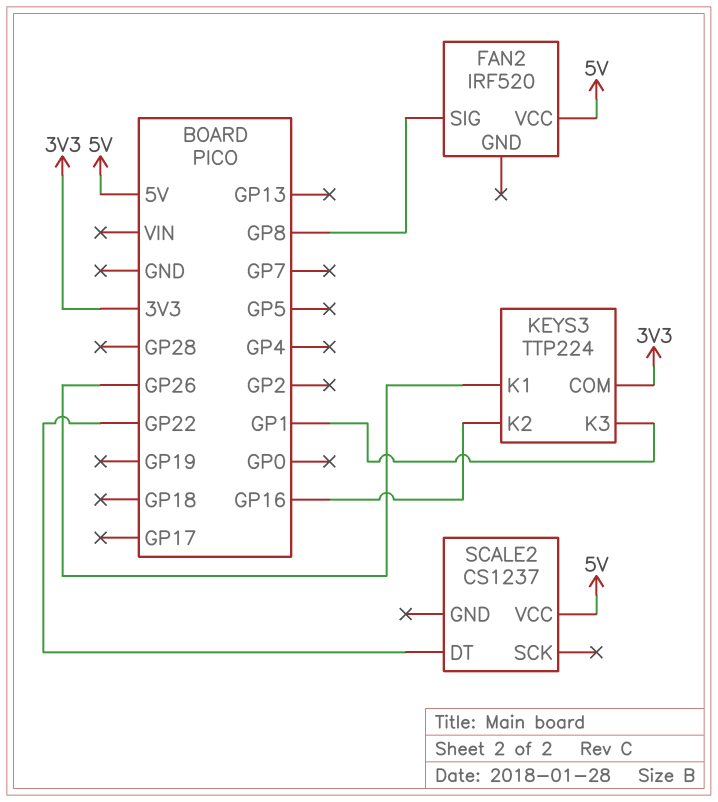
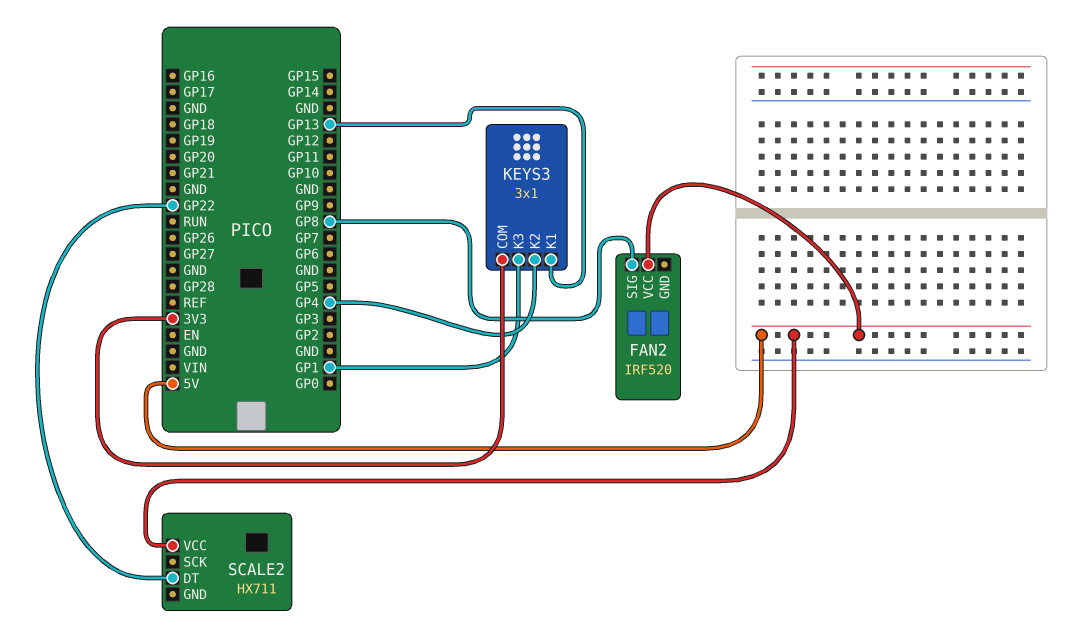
KEYS3: TTP224 -> 3x1
KEYS3 pin K1: GP26 -> GP13
KEYS3 pin K2: GP16 -> GP4
SCALE2: CS1237 -> HX711

